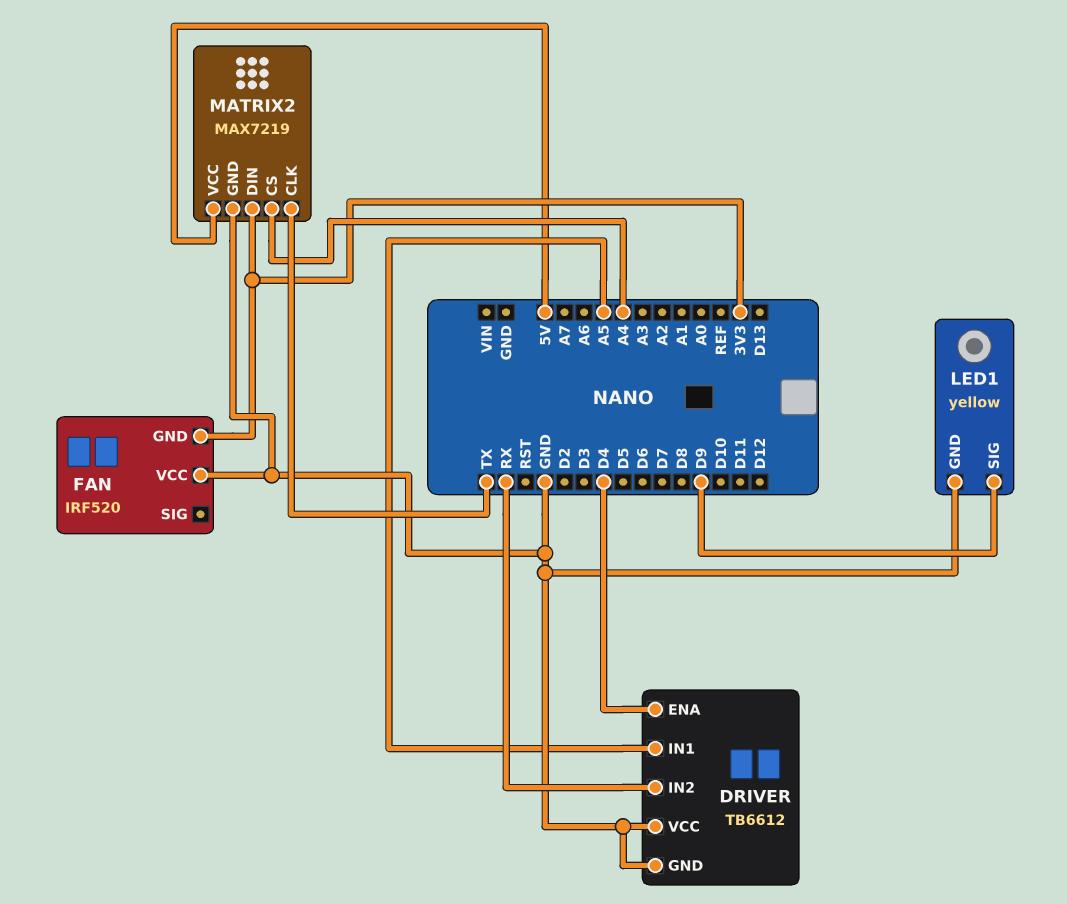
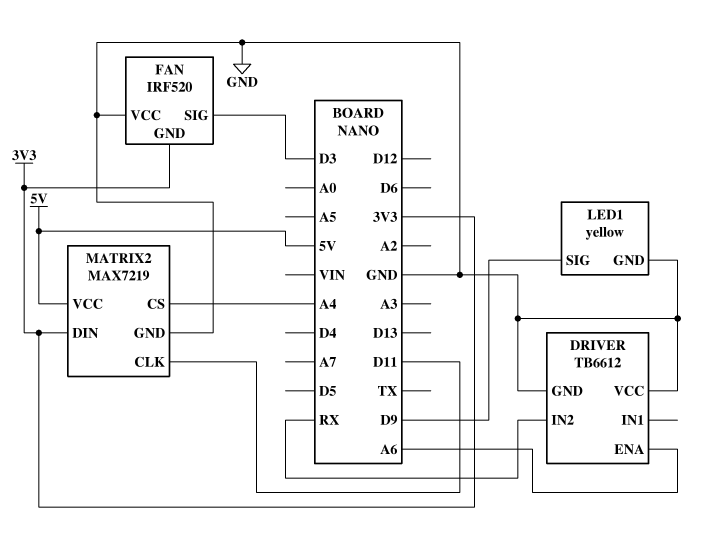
DRIVER pin ENA: D4 -> A6
DRIVER pin IN1: A5 -> none
FAN pin SIG: none -> D3
MATRIX2 pin CLK: TX -> D11

